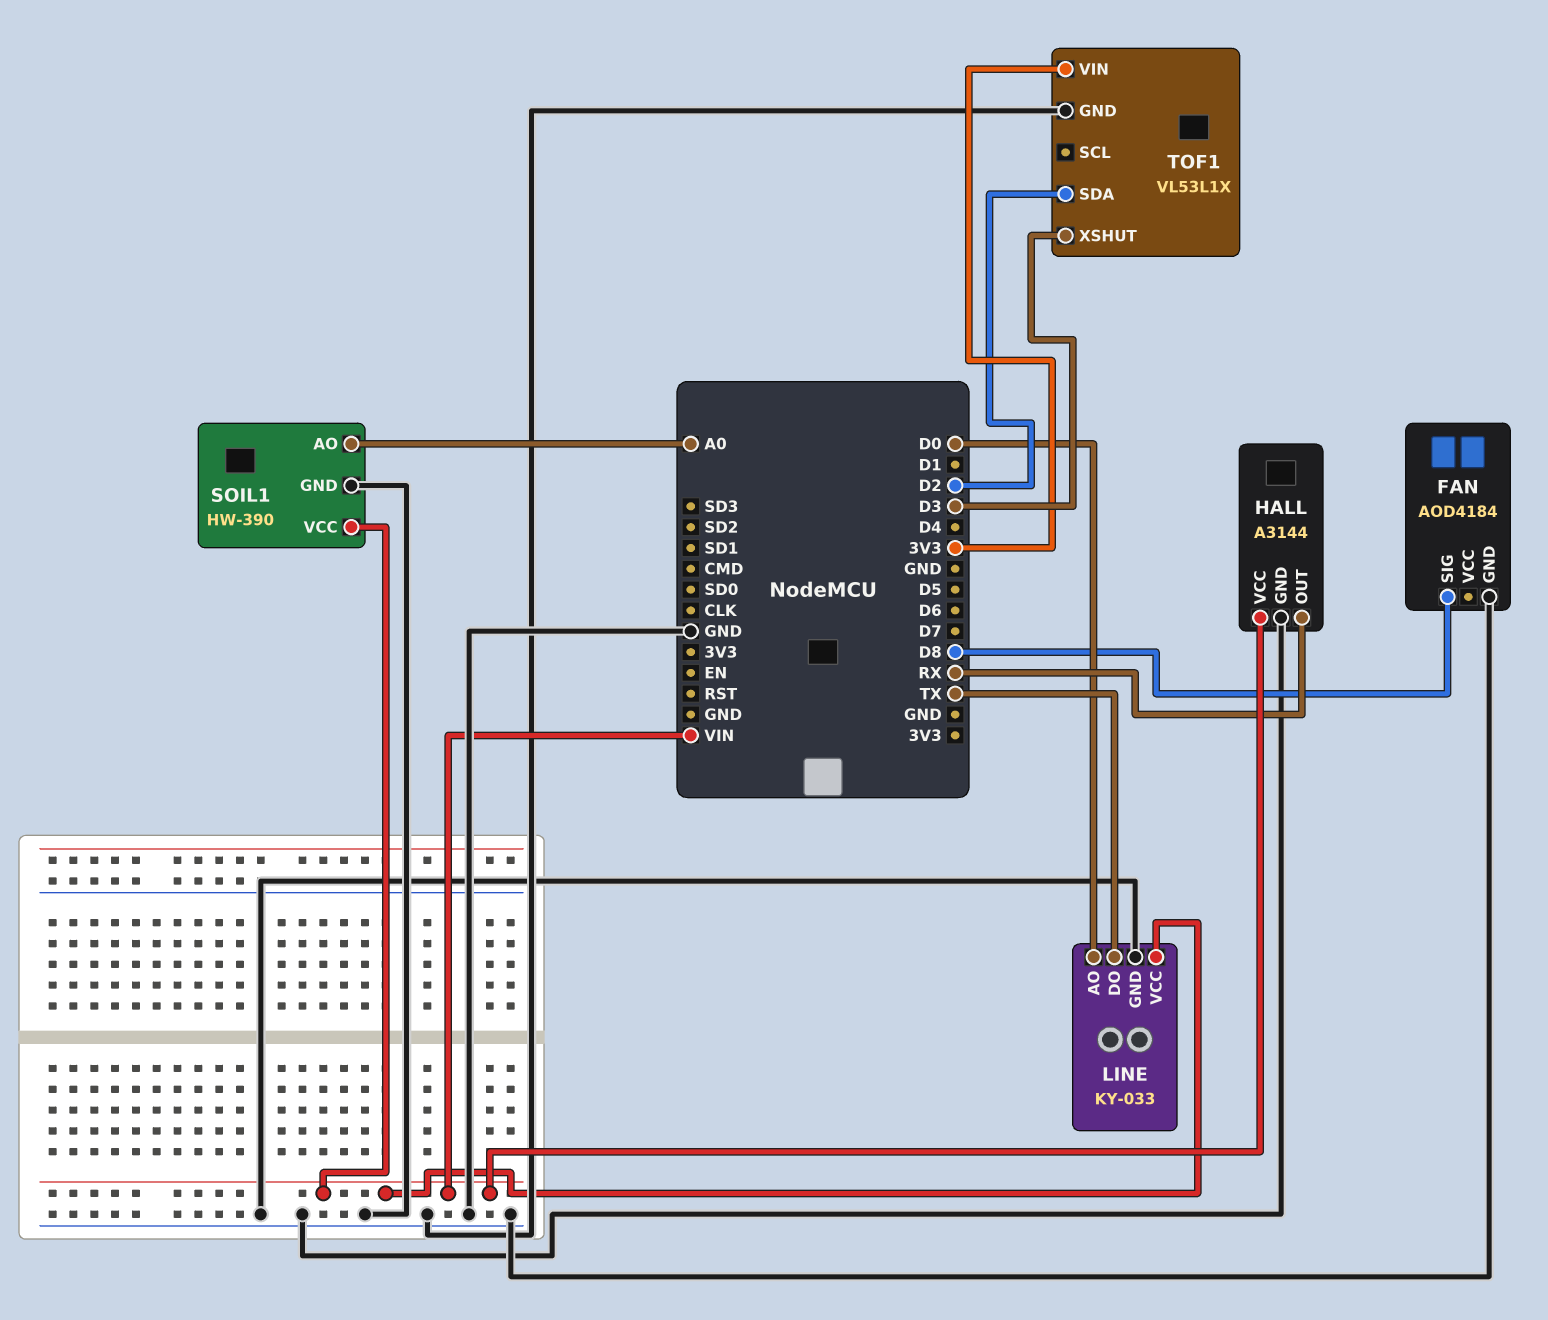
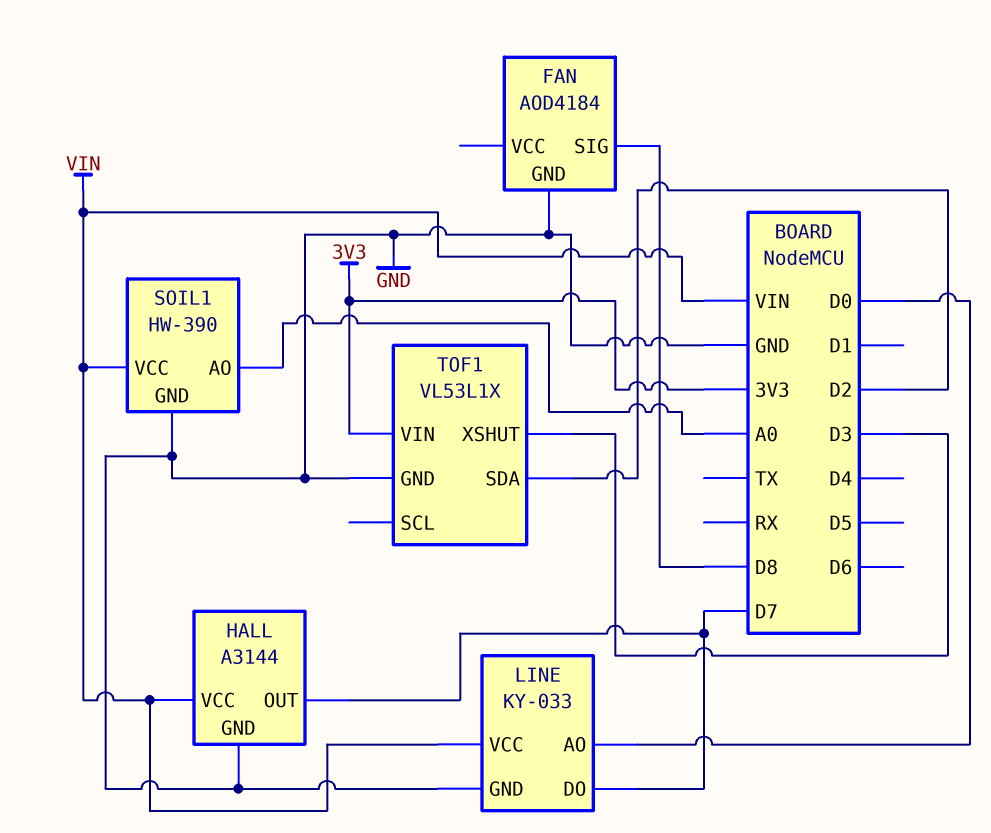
HALL pin OUT: RX -> D7
LINE pin DO: TX -> D7

